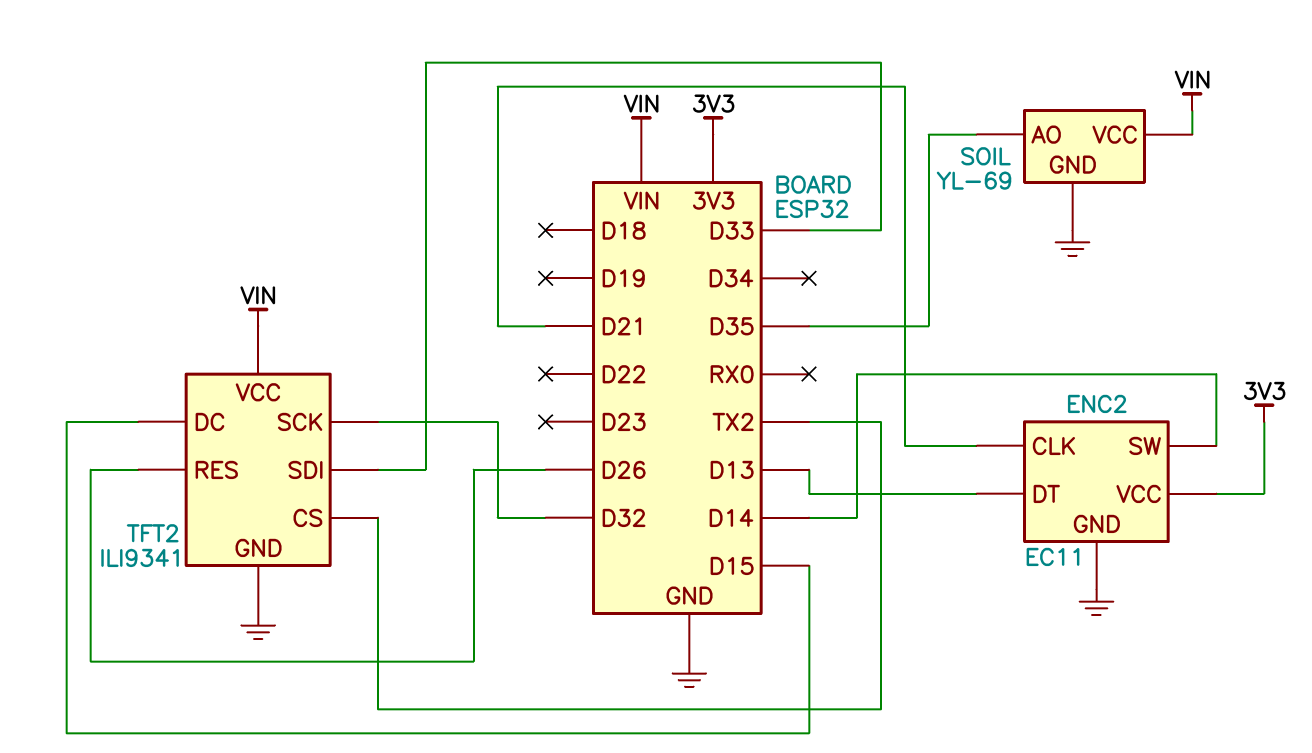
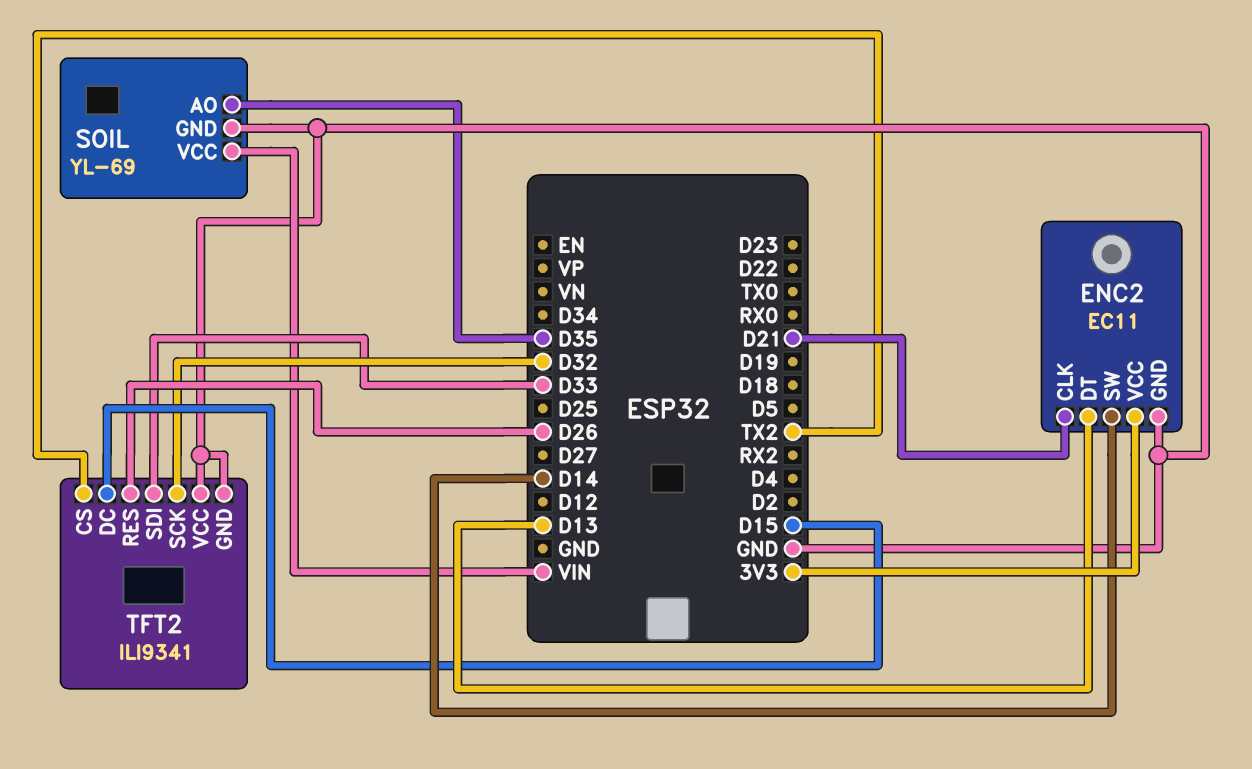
TFT2 pin VCC: VIN -> GND

